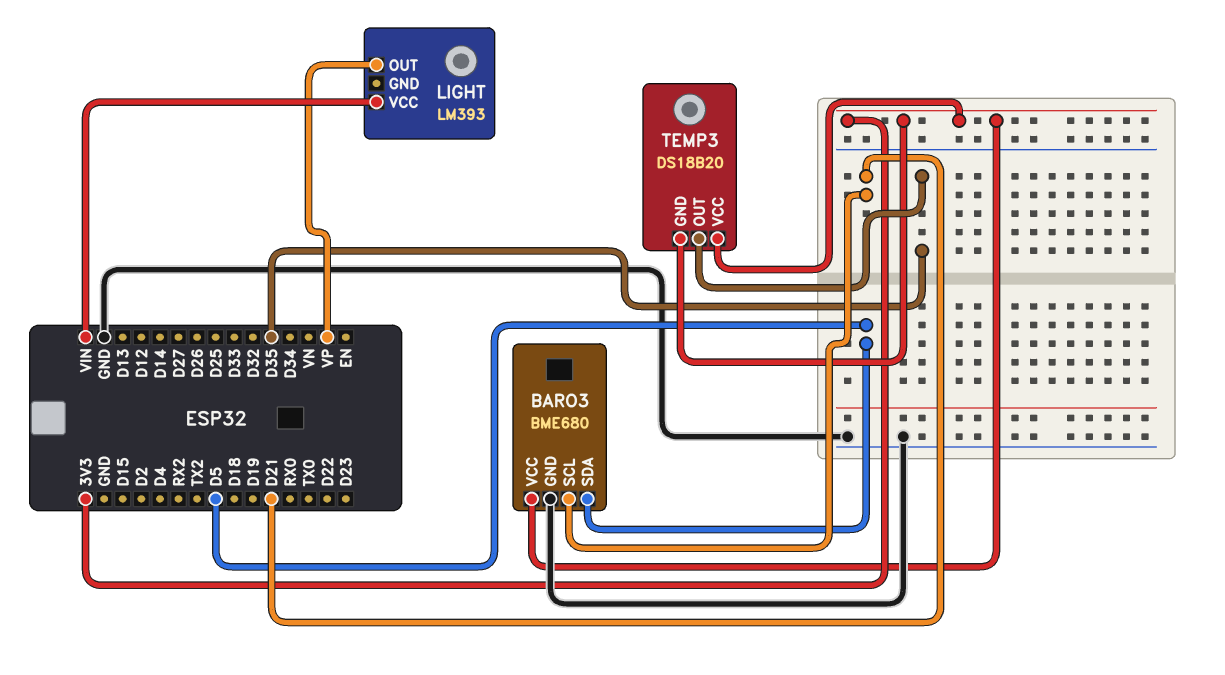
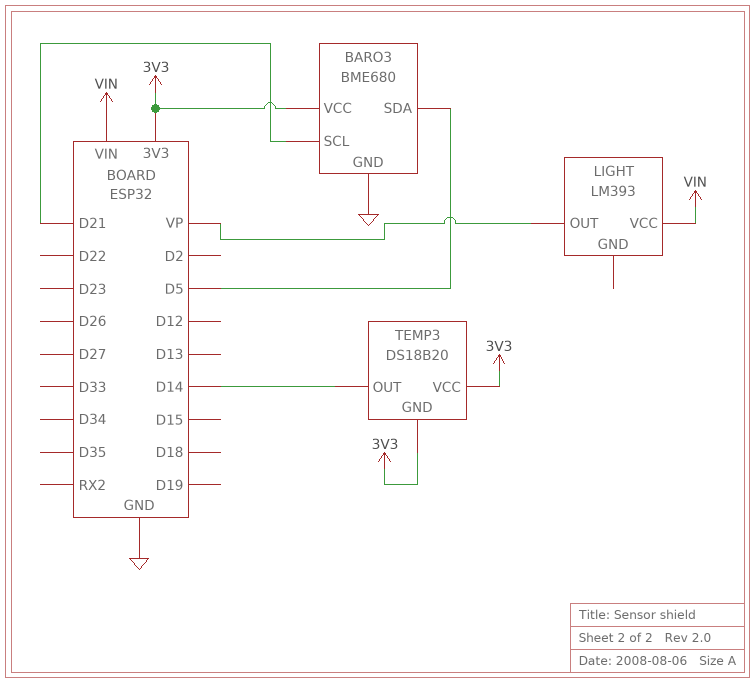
TEMP3 pin OUT: D35 -> D14

